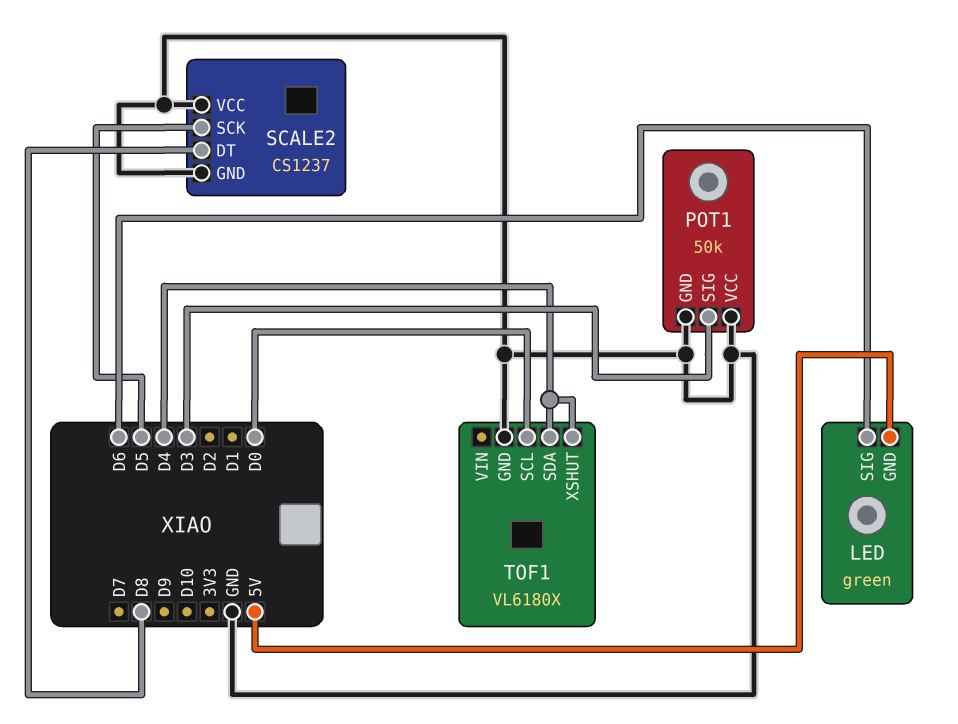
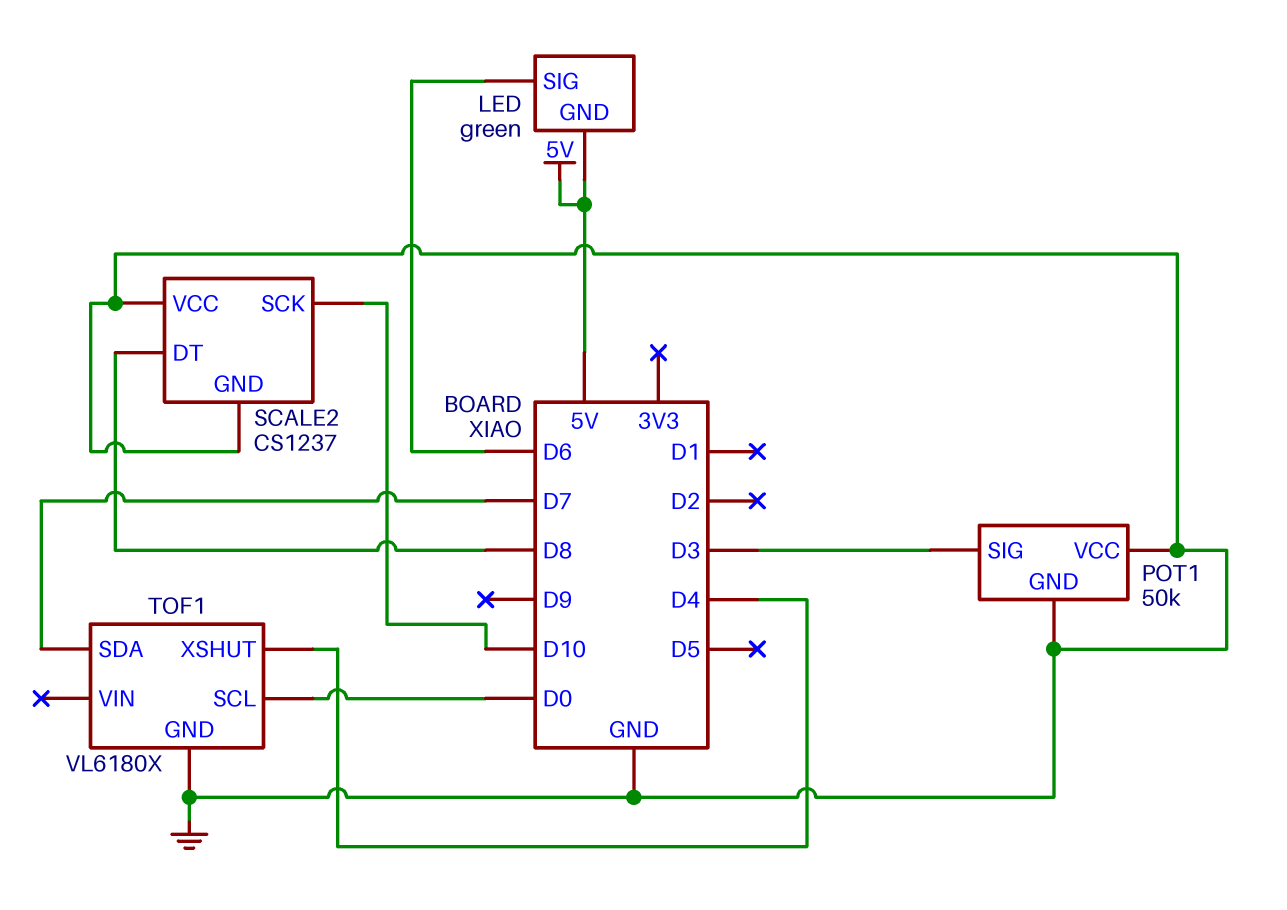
SCALE2 pin SCK: D5 -> D10
TOF1 pin SDA: D4 -> D7

